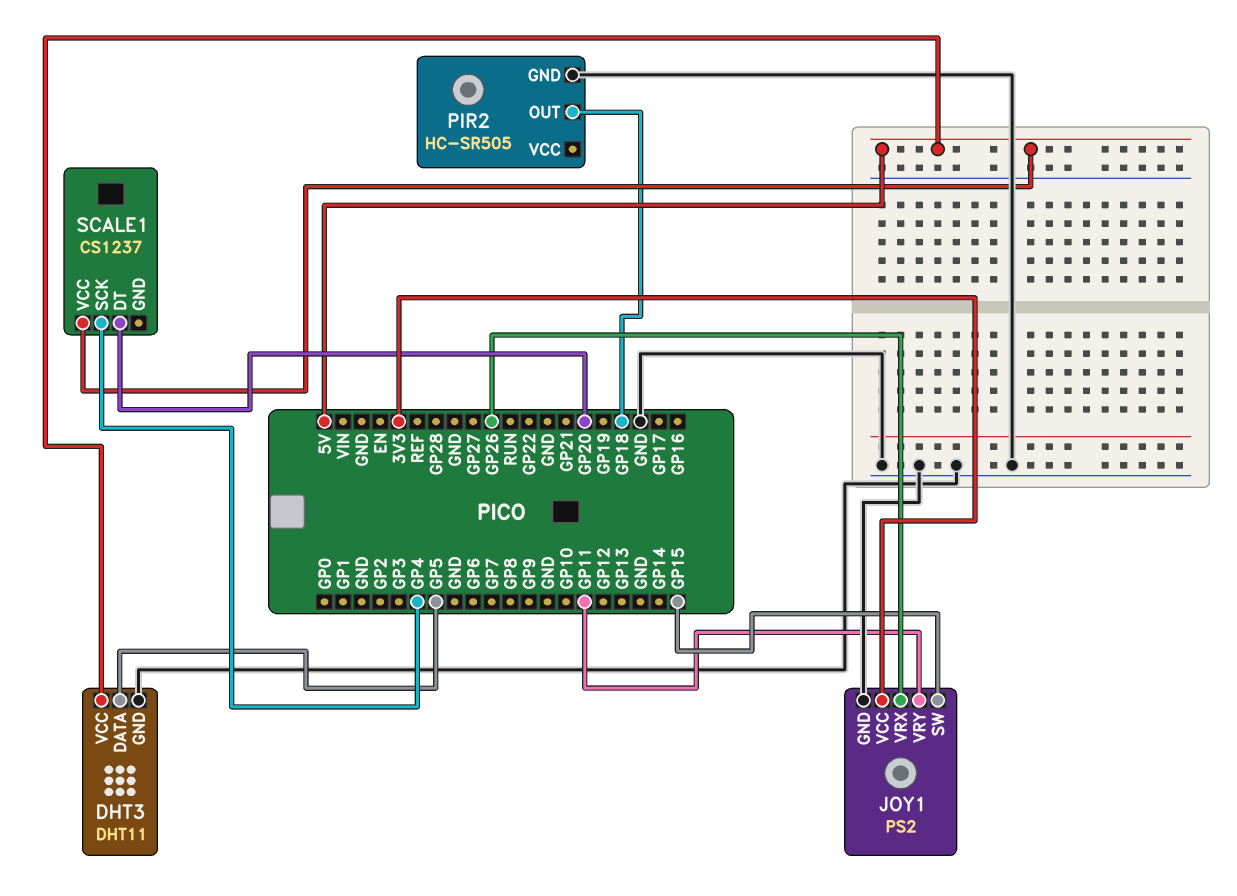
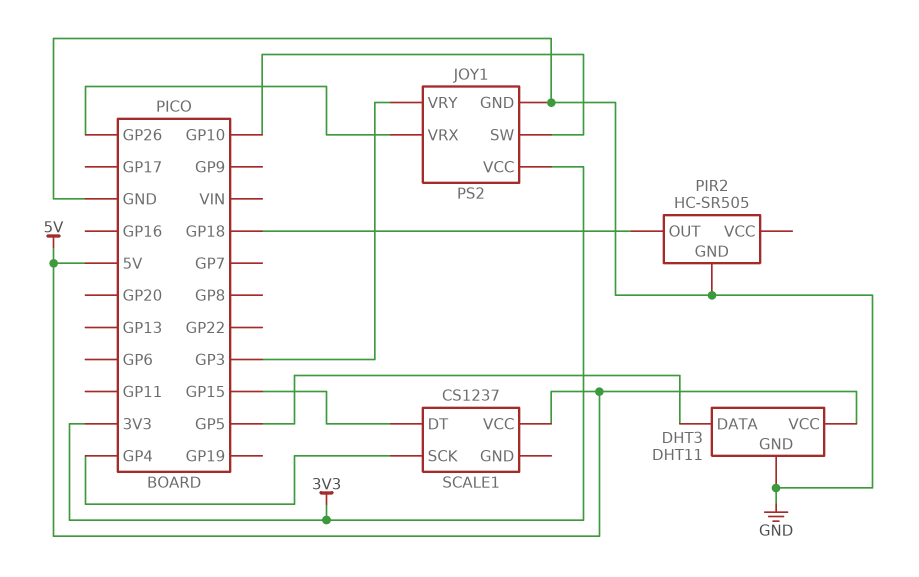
JOY1 pin SW: GP15 -> GP10
JOY1 pin VRY: GP11 -> GP3
SCALE1 pin DT: GP20 -> GP15

